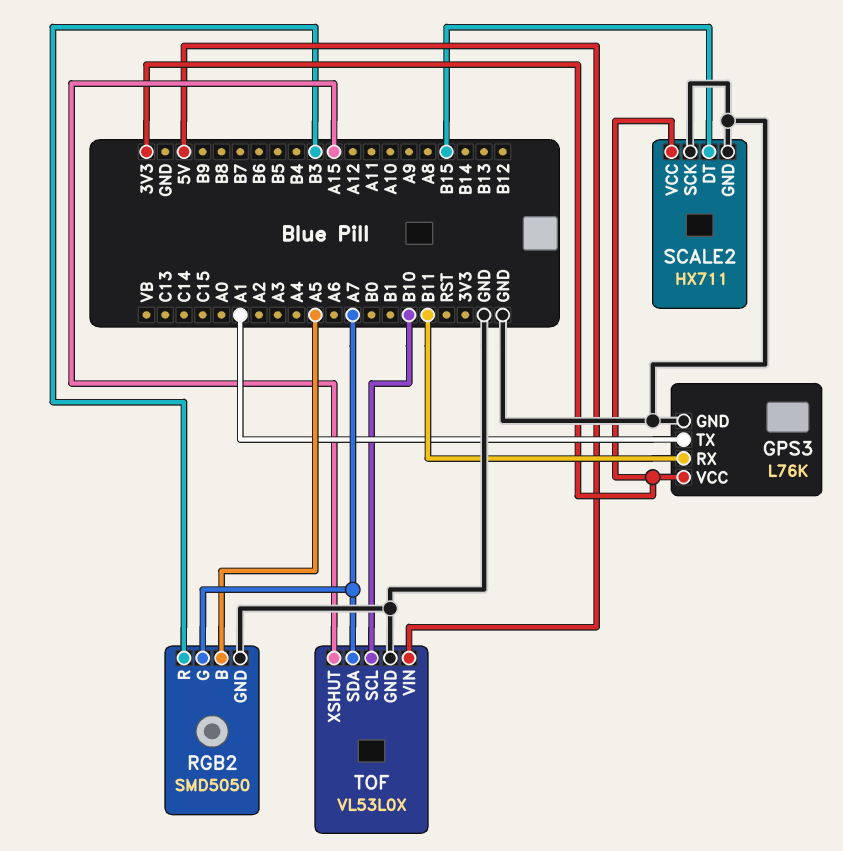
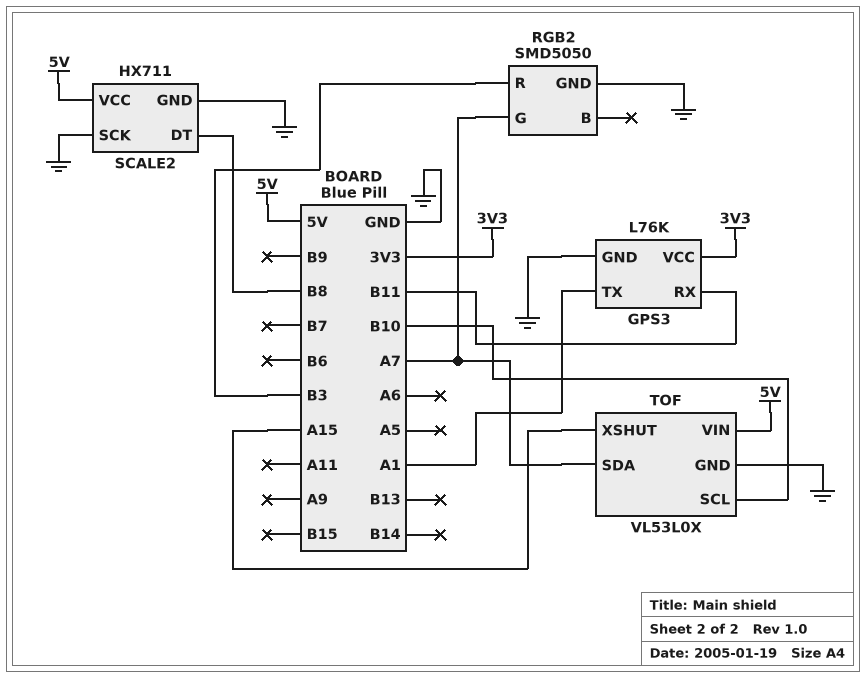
RGB2 pin B: A5 -> none
SCALE2 pin DT: B15 -> B8
SCALE2 pin VCC: 3V3 -> 5V

